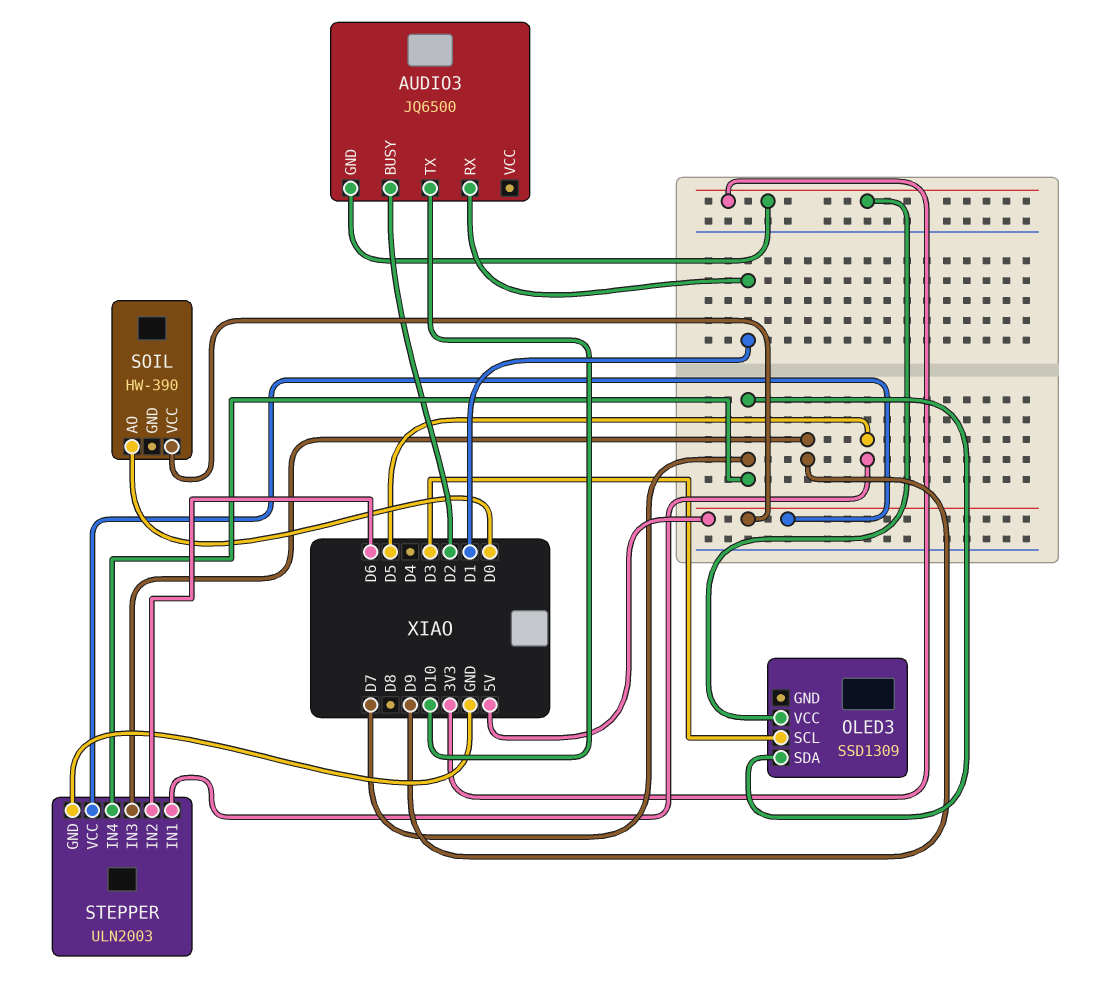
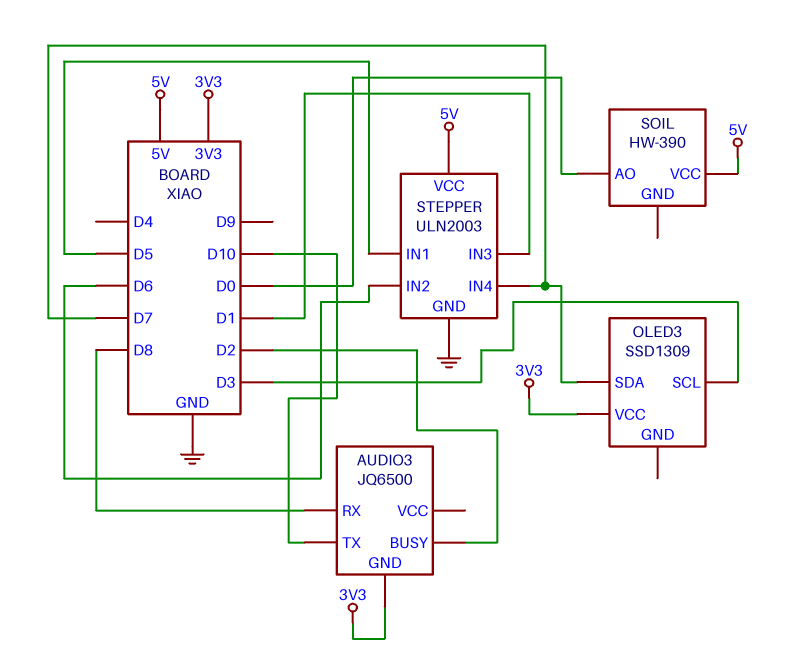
AUDIO3 pin RX: D1 -> D8
STEPPER pin IN3: D9 -> D1

